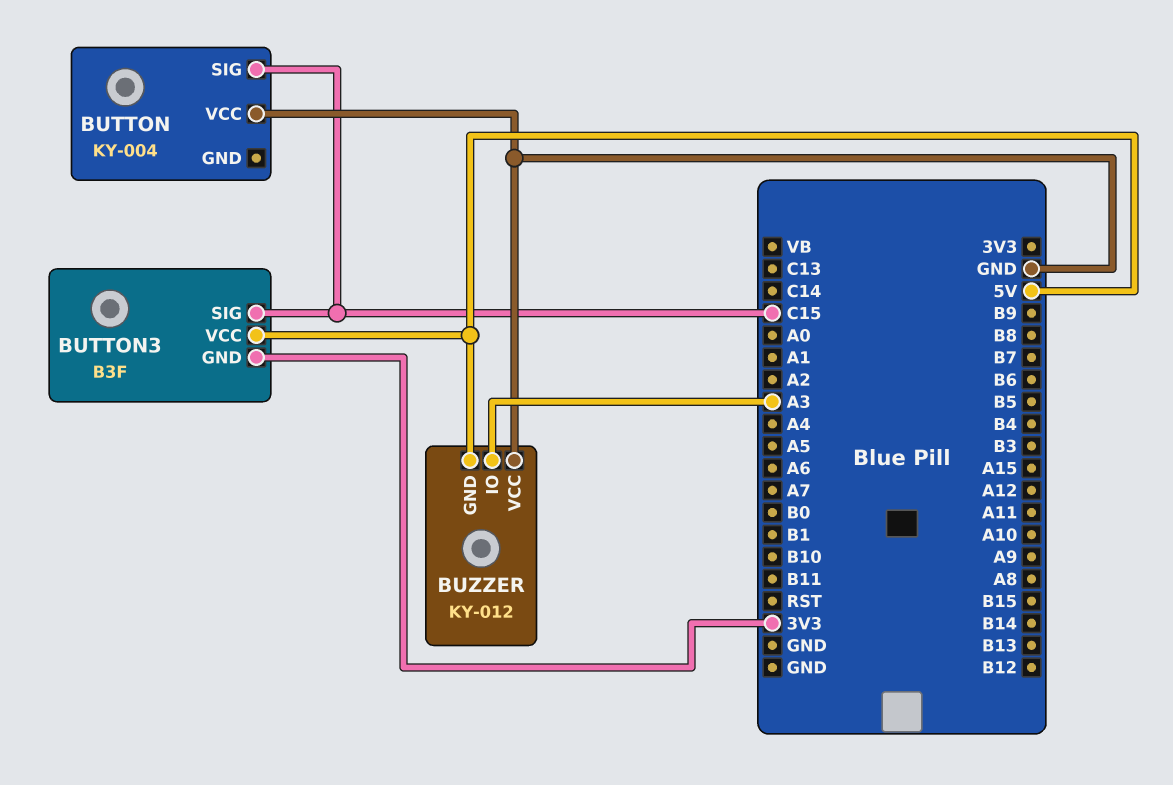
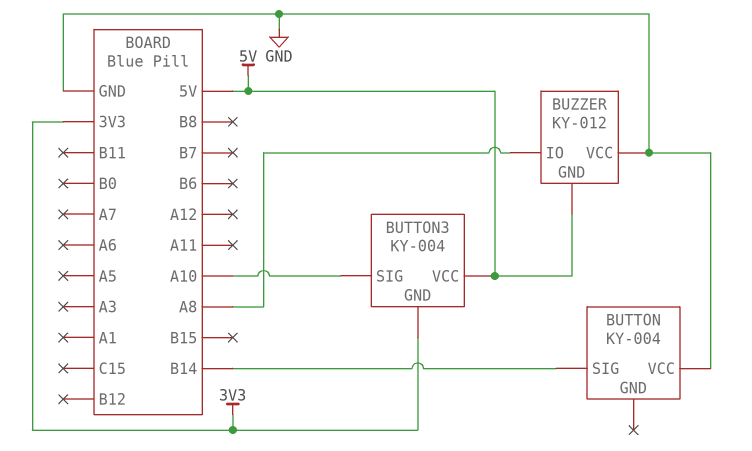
BUTTON pin SIG: C15 -> B14
BUTTON3: B3F -> KY-004
BUTTON3 pin SIG: C15 -> A10
BUZZER pin IO: A3 -> A8

